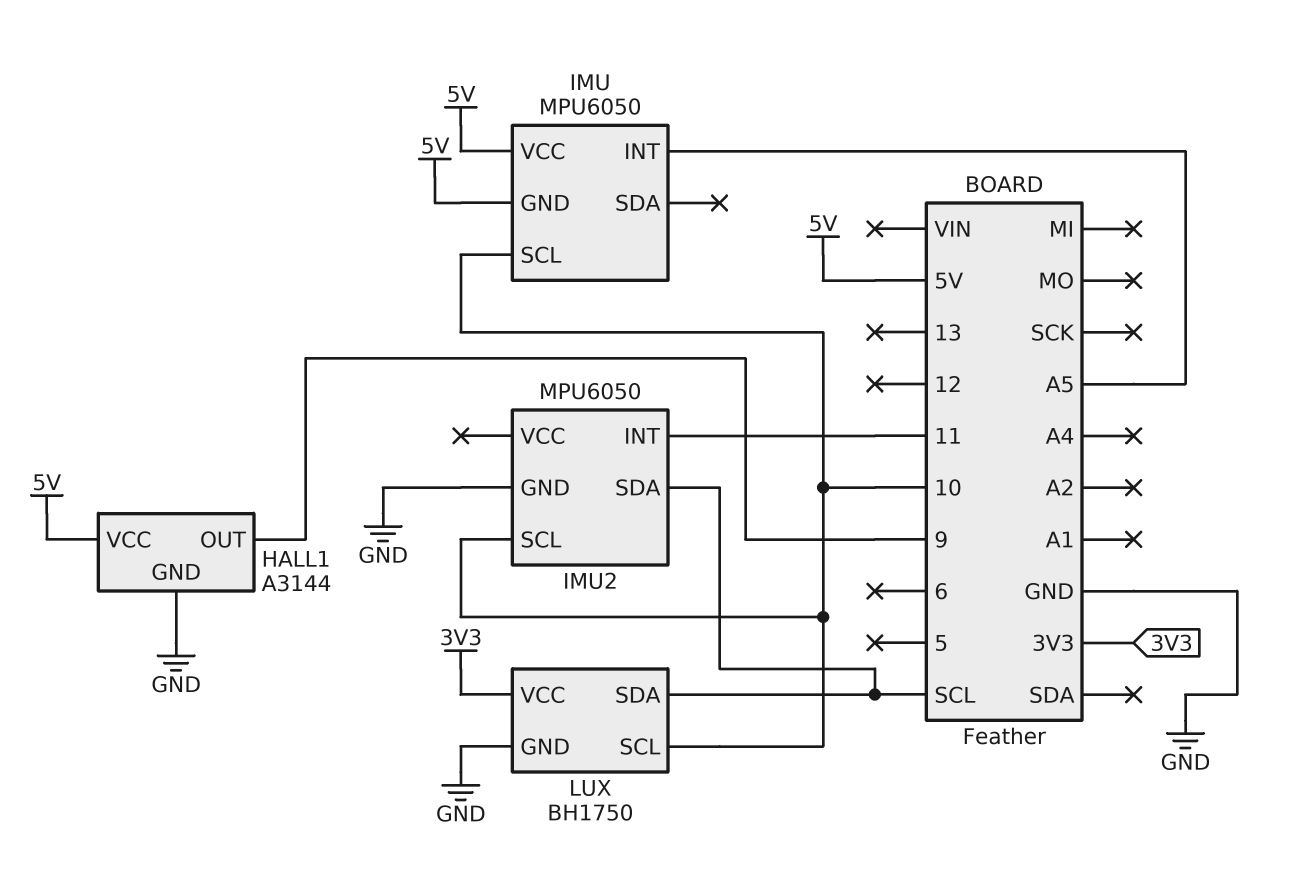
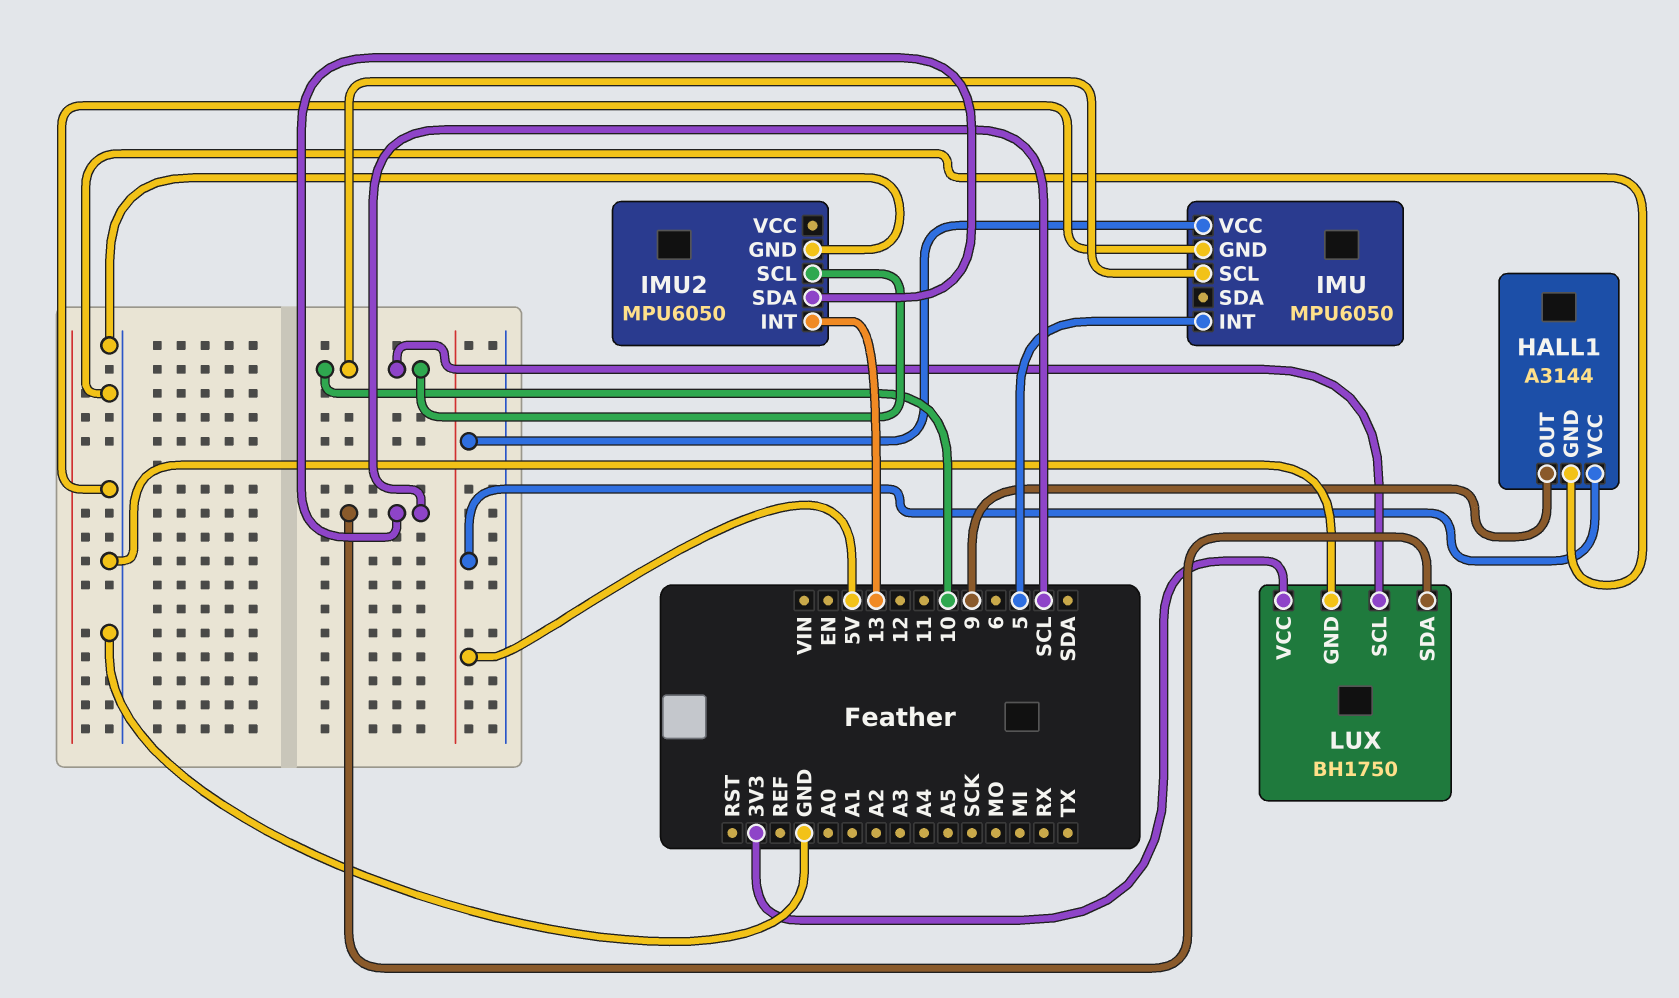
IMU pin GND: 5V -> GND
IMU pin INT: A5 -> 5
IMU2 pin INT: 11 -> 13

